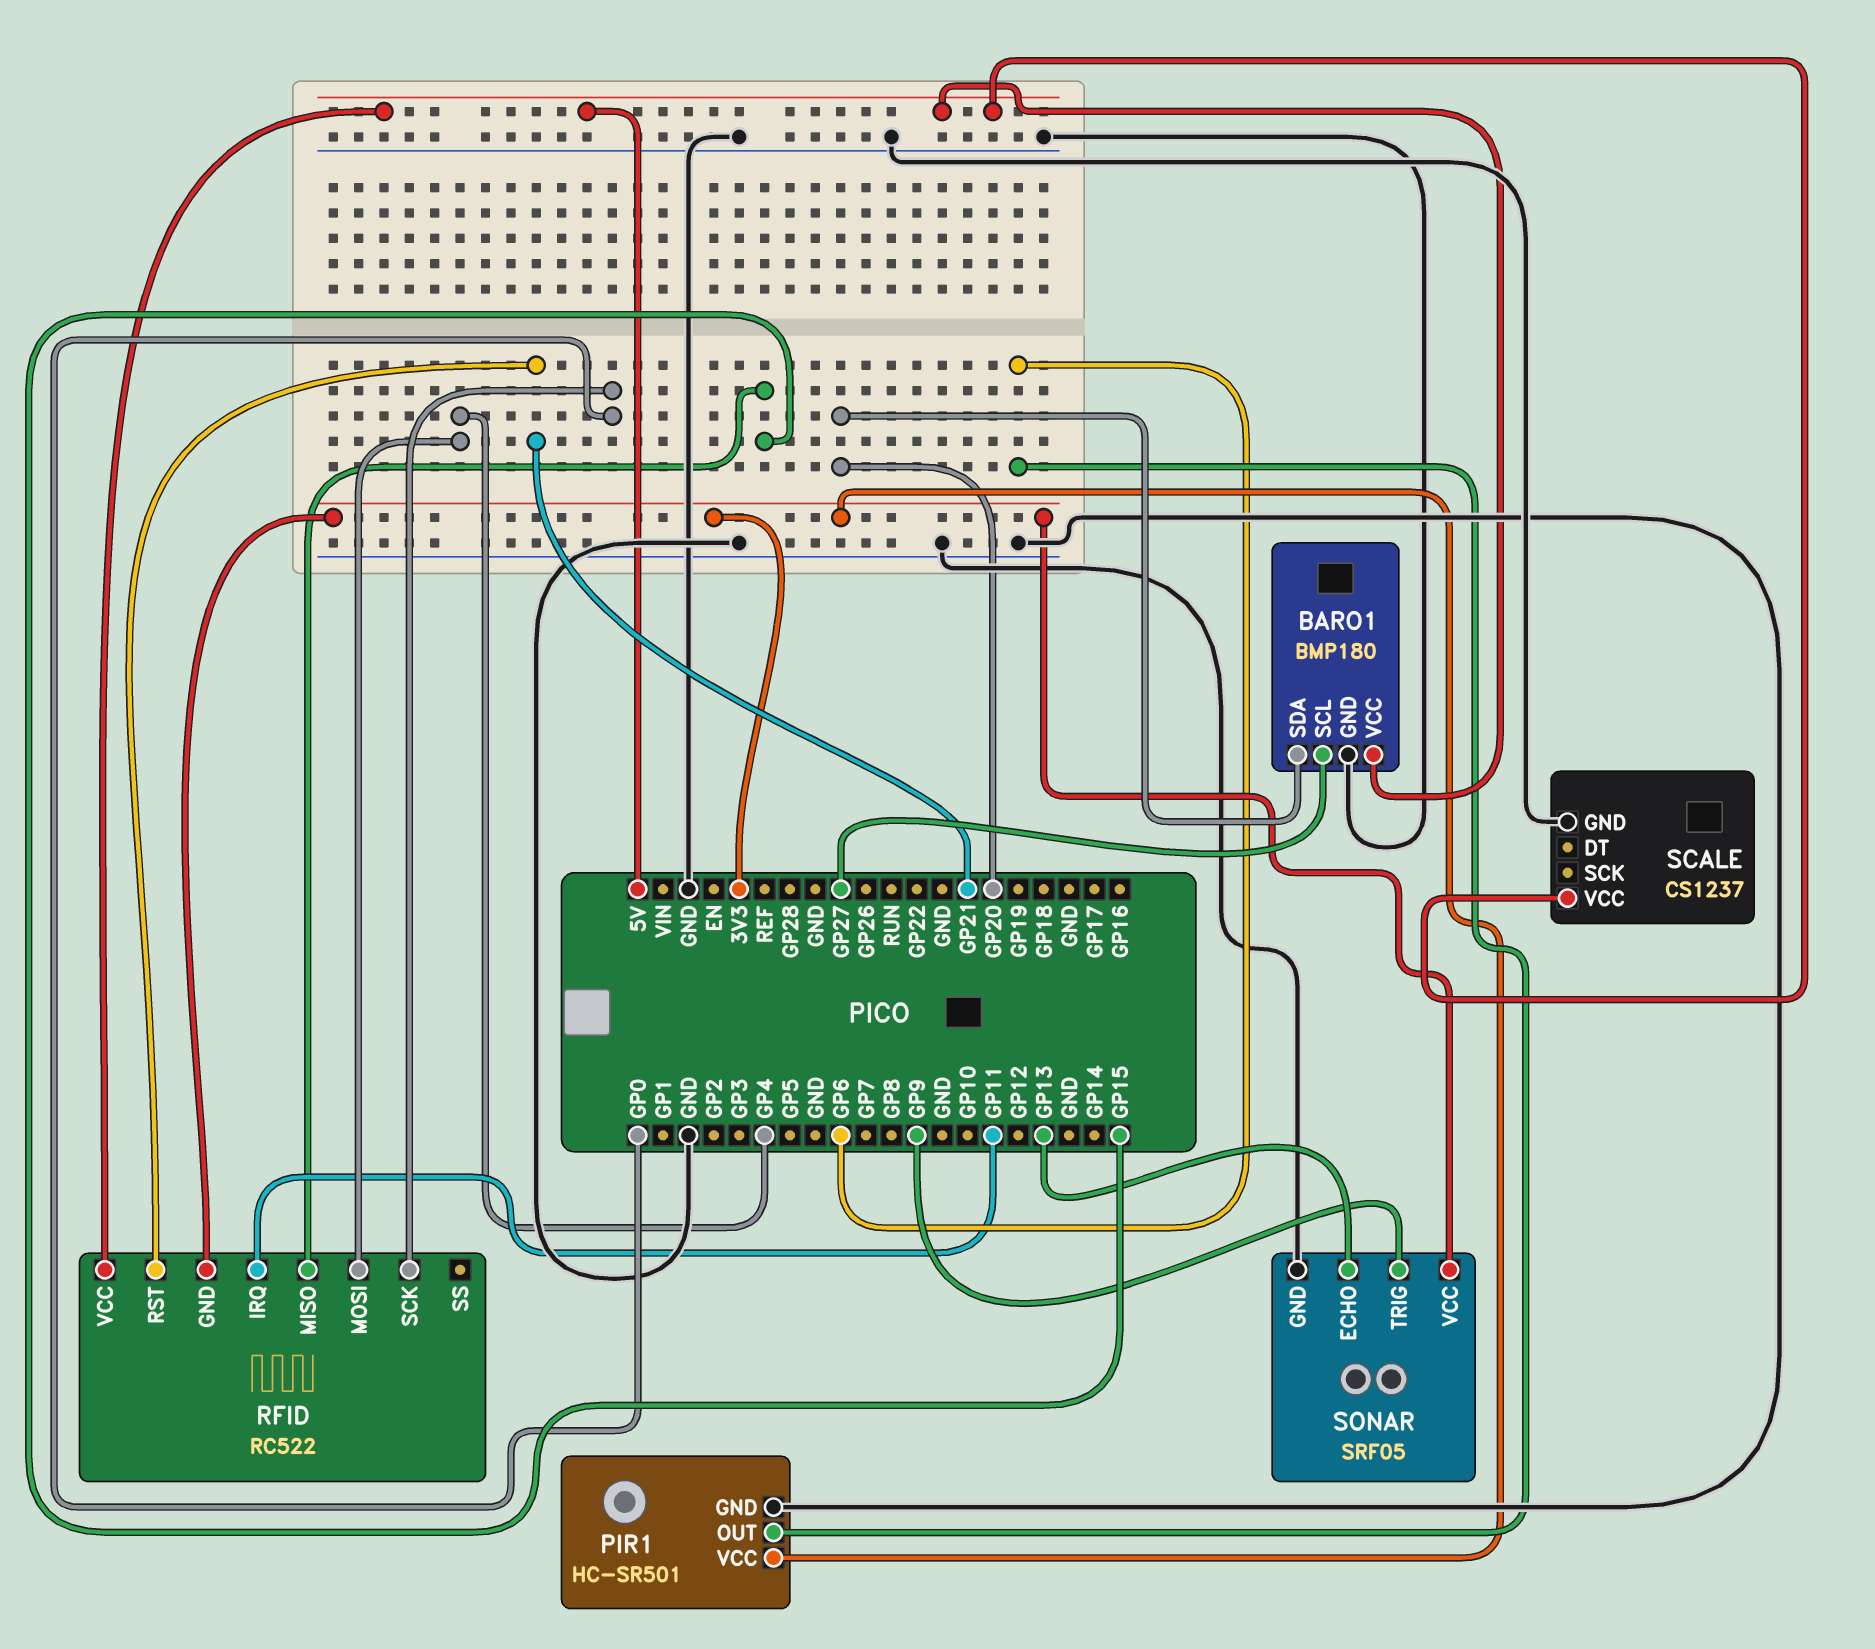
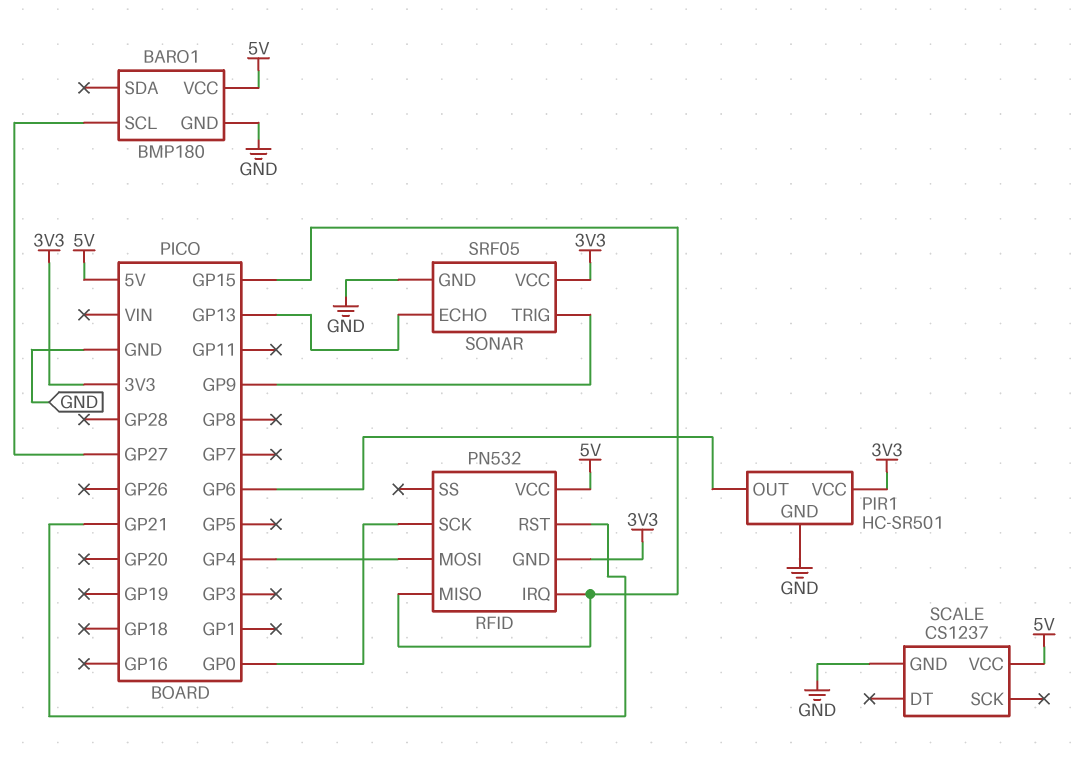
BARO1 pin SDA: GP20 -> none
RFID: RC522 -> PN532
RFID pin IRQ: GP11 -> GP15

